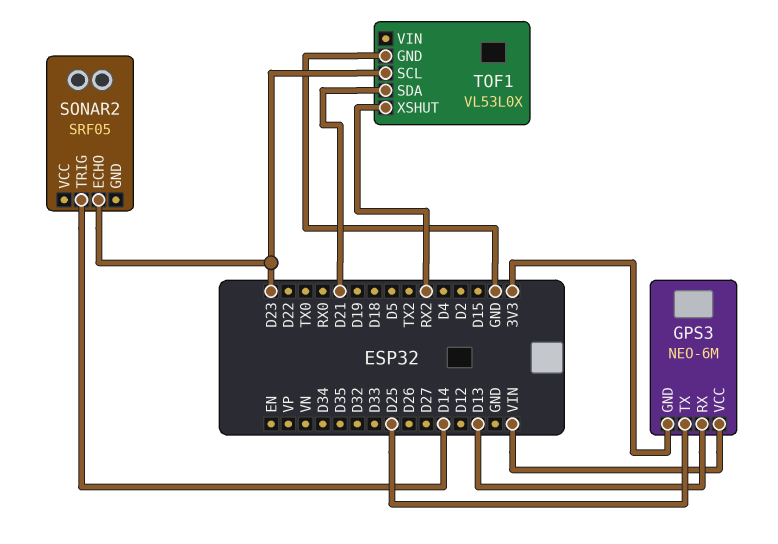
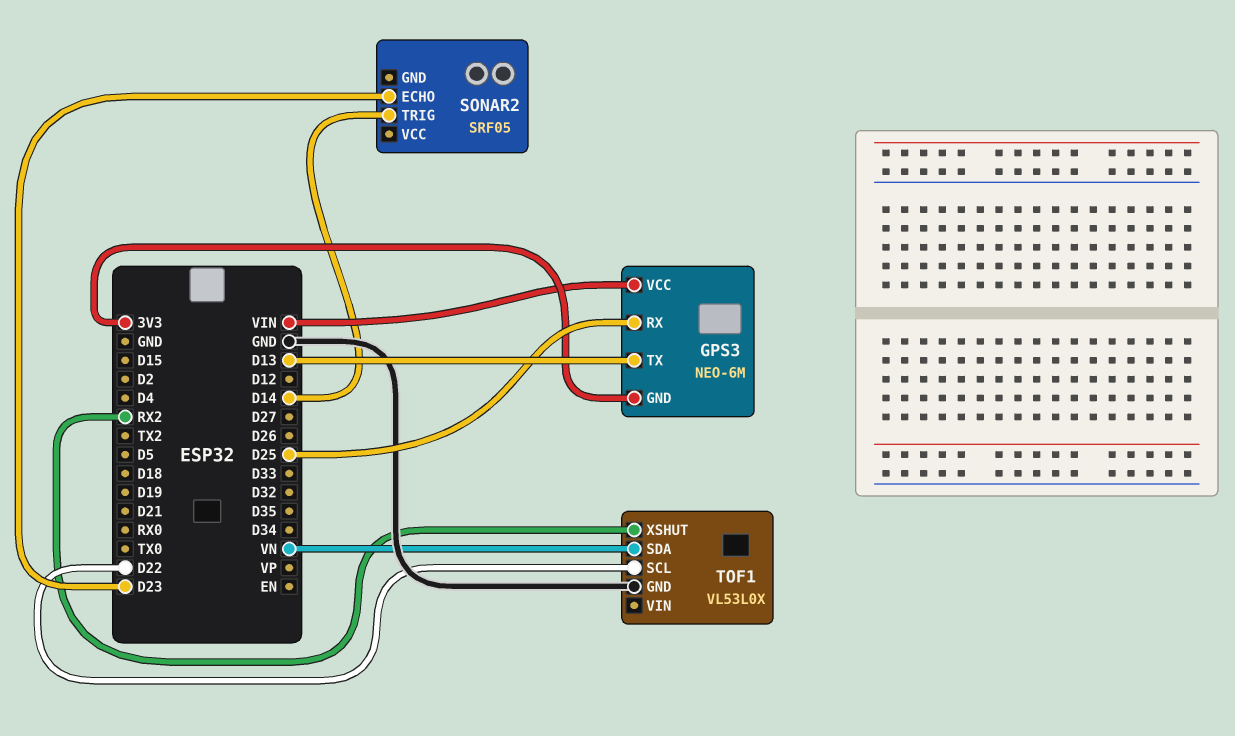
GPS3 pin RX: D13 -> D25
GPS3 pin TX: D25 -> D13
TOF1 pin SCL: D23 -> D22
TOF1 pin SDA: D21 -> VN

